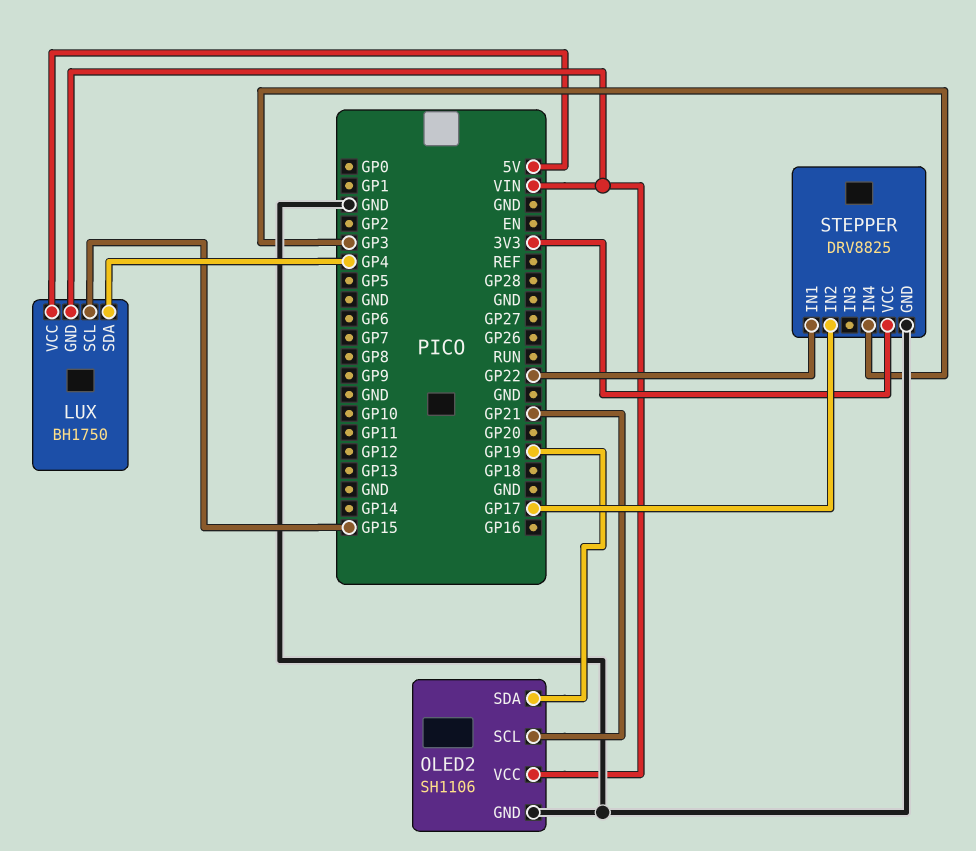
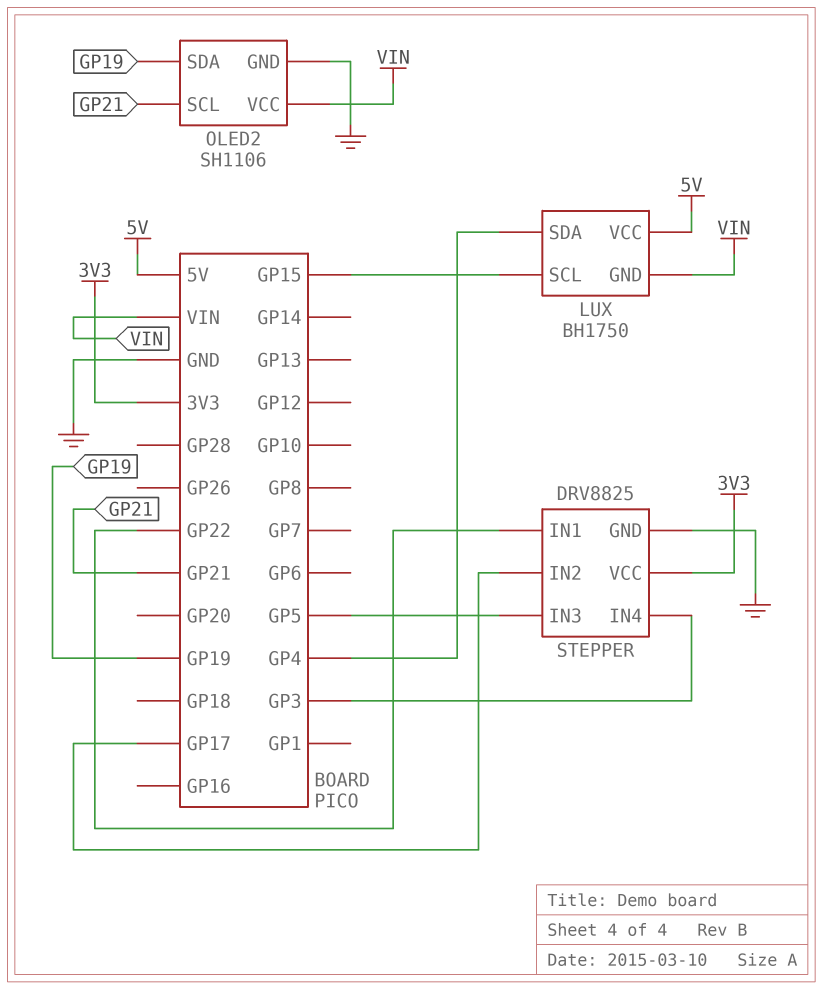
STEPPER pin IN3: none -> GP5

